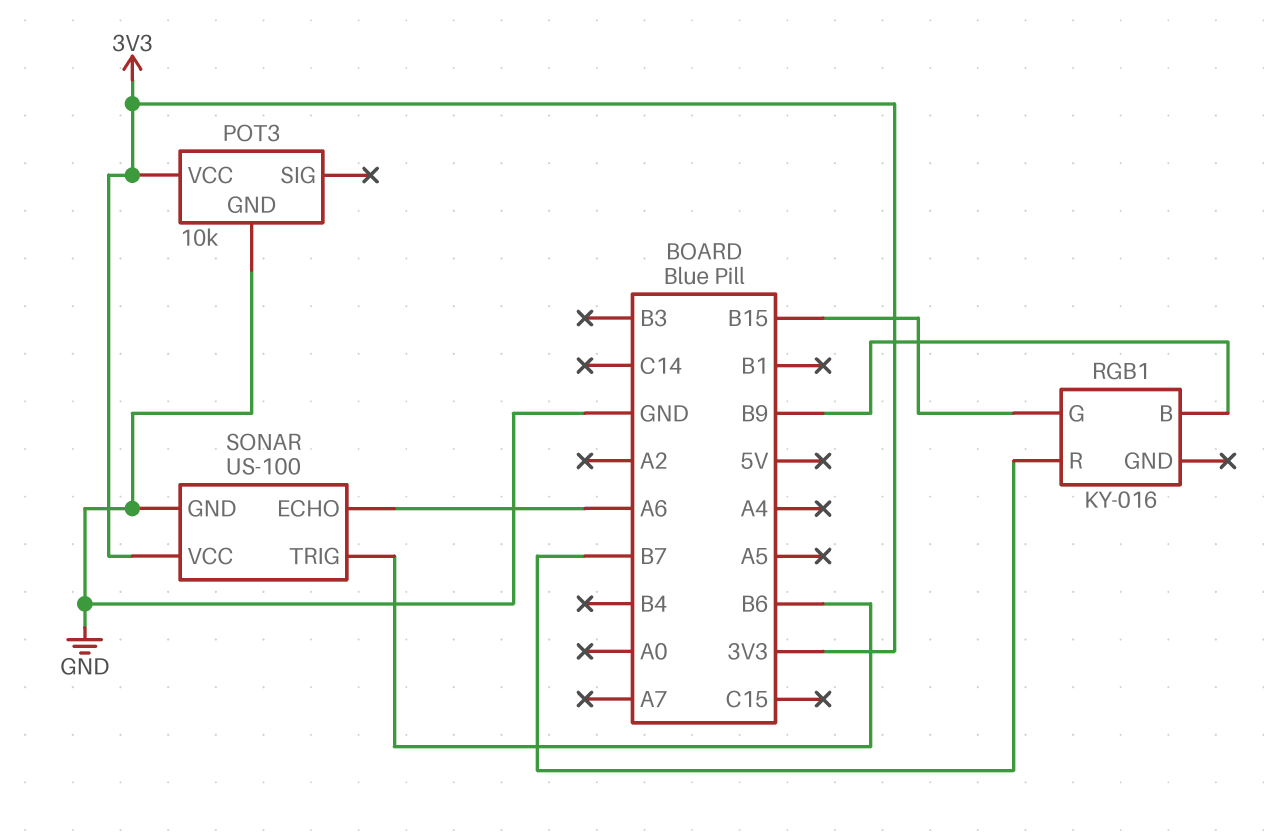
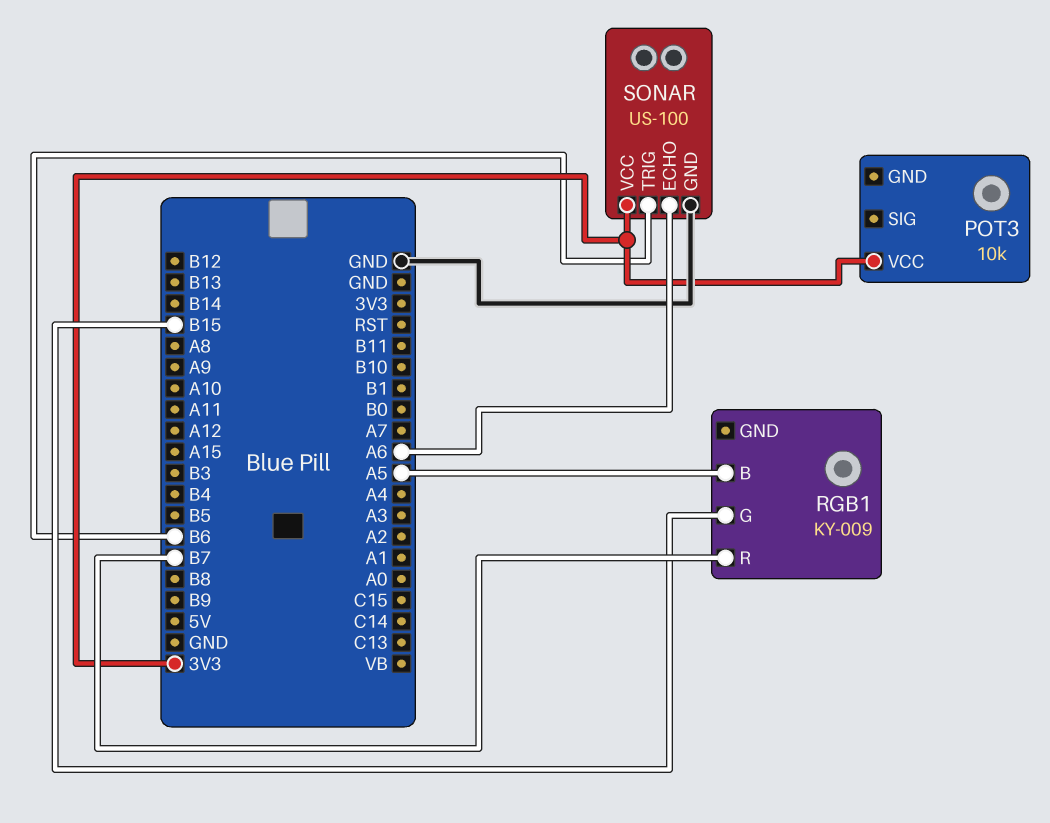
POT3 pin GND: GND -> none
RGB1: KY-016 -> KY-009
RGB1 pin B: B9 -> A5

